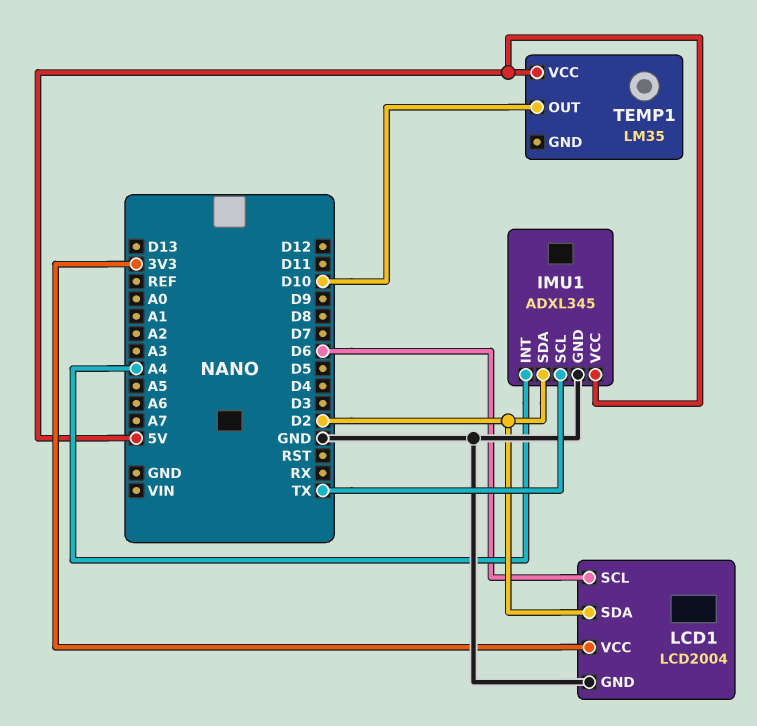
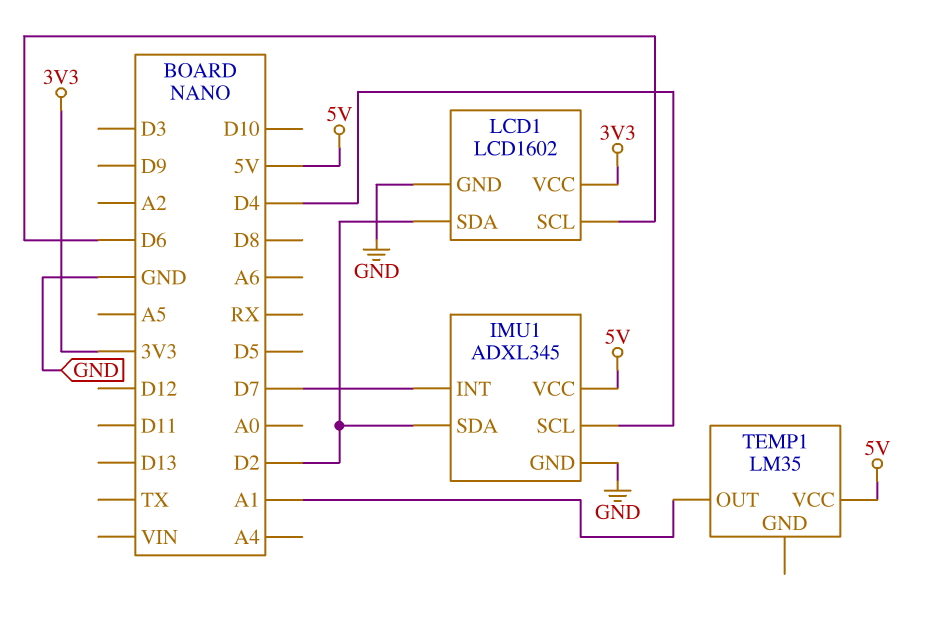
IMU1 pin INT: A4 -> D7
IMU1 pin SCL: TX -> D4
LCD1: LCD2004 -> LCD1602
TEMP1 pin OUT: D10 -> A1

